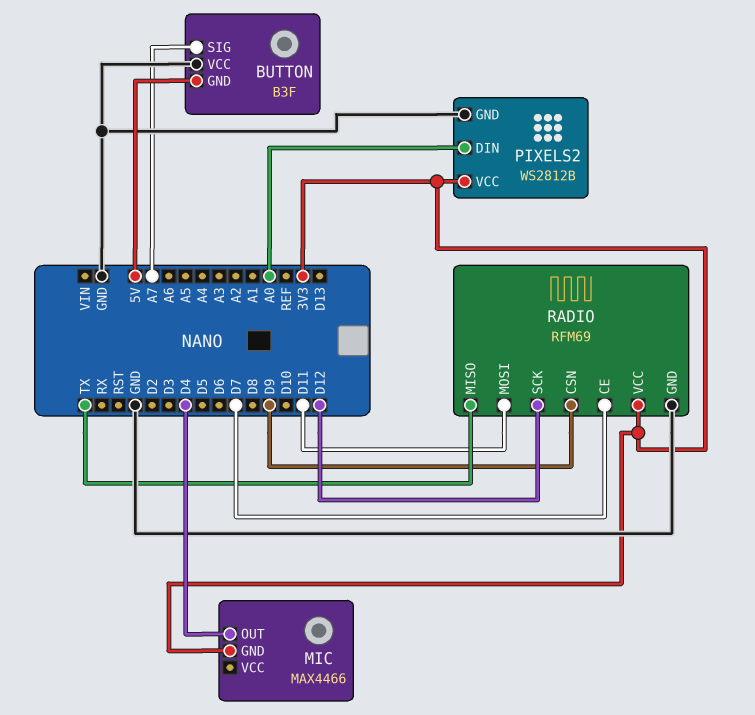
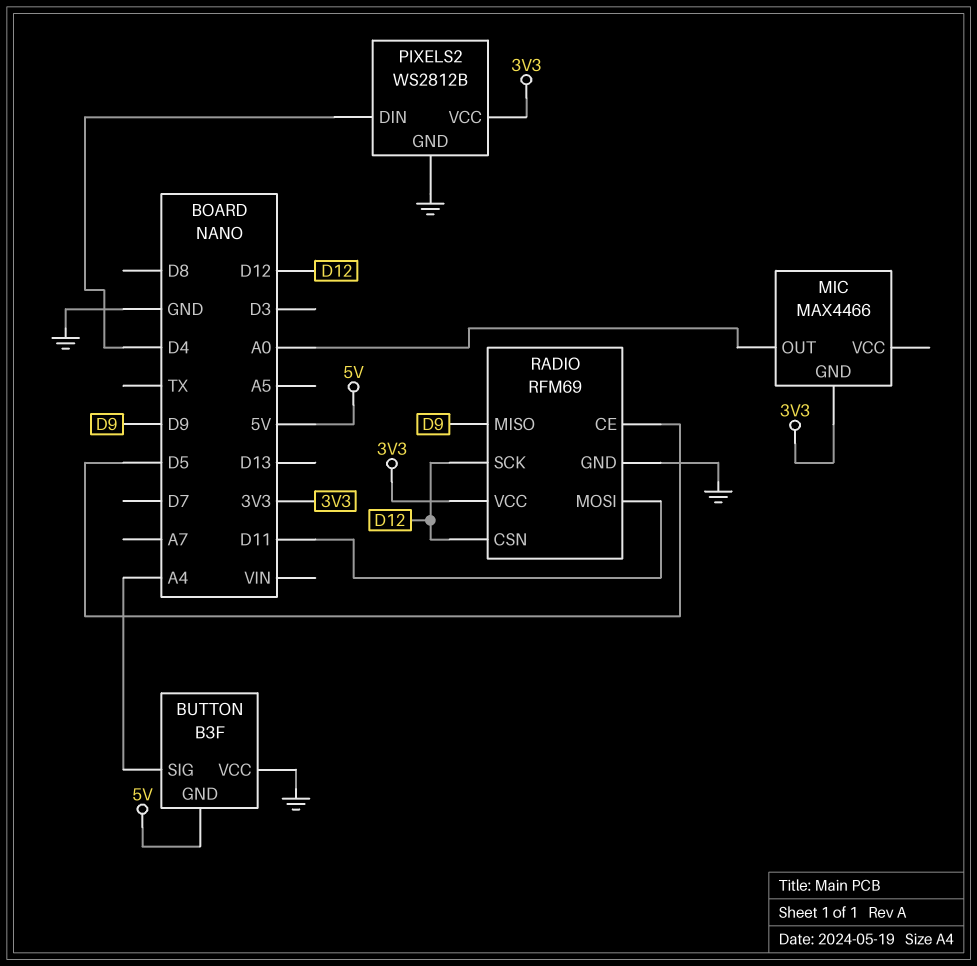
BUTTON pin SIG: A7 -> A4
MIC pin OUT: D4 -> A0
PIXELS2 pin DIN: A0 -> D4
RADIO pin CE: D7 -> D5
RADIO pin CSN: D9 -> D12
RADIO pin MISO: TX -> D9

